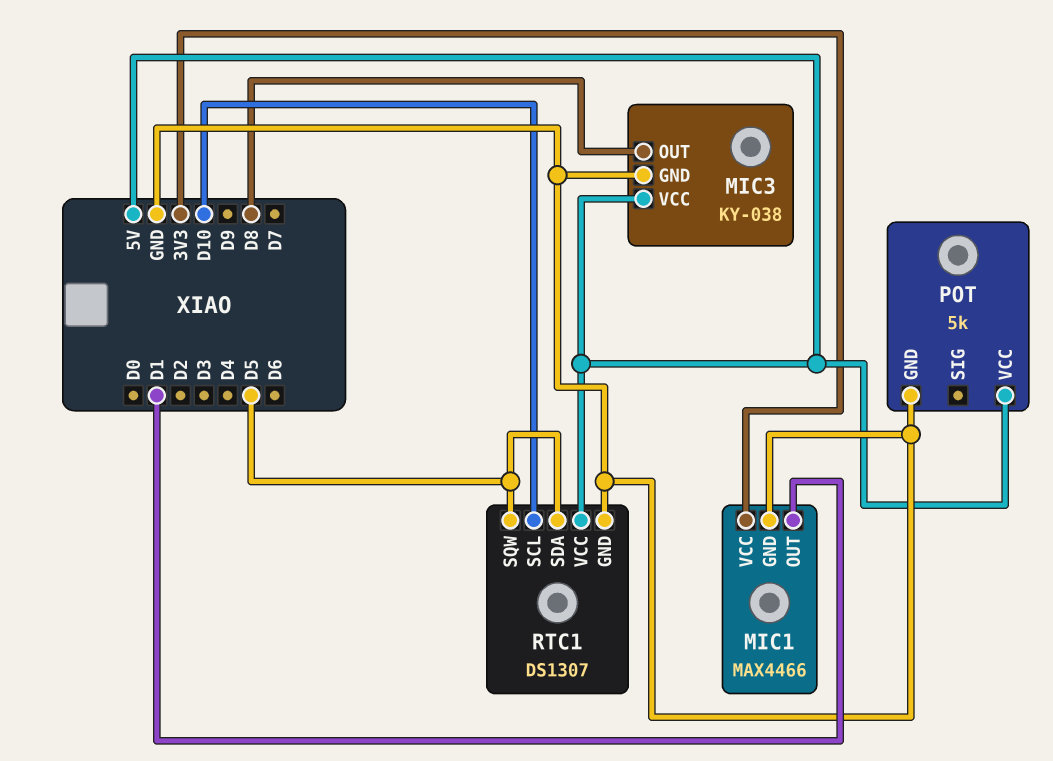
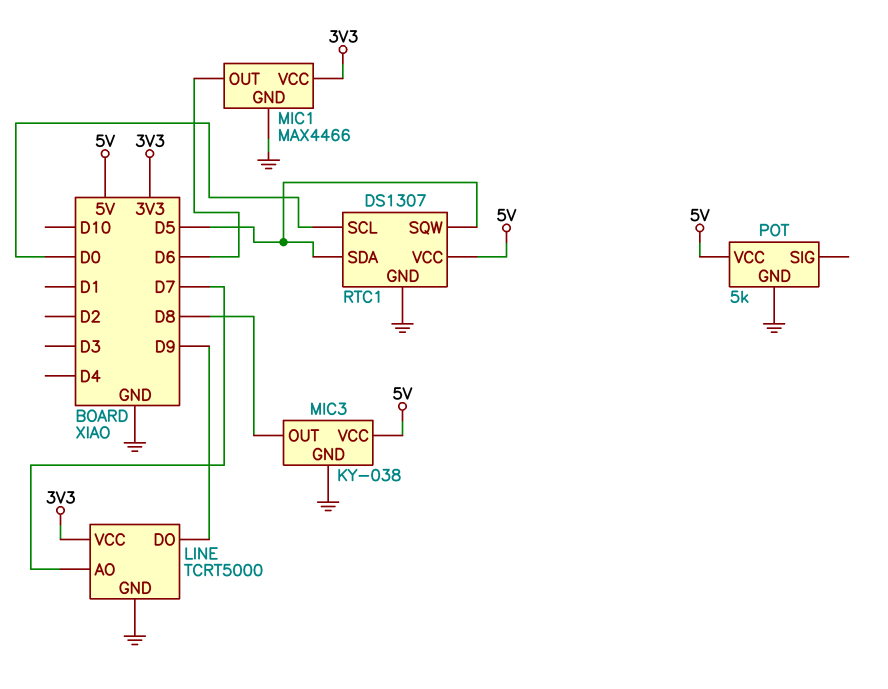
LINE: none -> TCRT5000
LINE pin AO: none -> D7
LINE pin DO: none -> D9
LINE pin GND: none -> GND
LINE pin VCC: none -> 3V3
MIC1 pin OUT: D1 -> D6
RTC1 pin SCL: D10 -> D0

